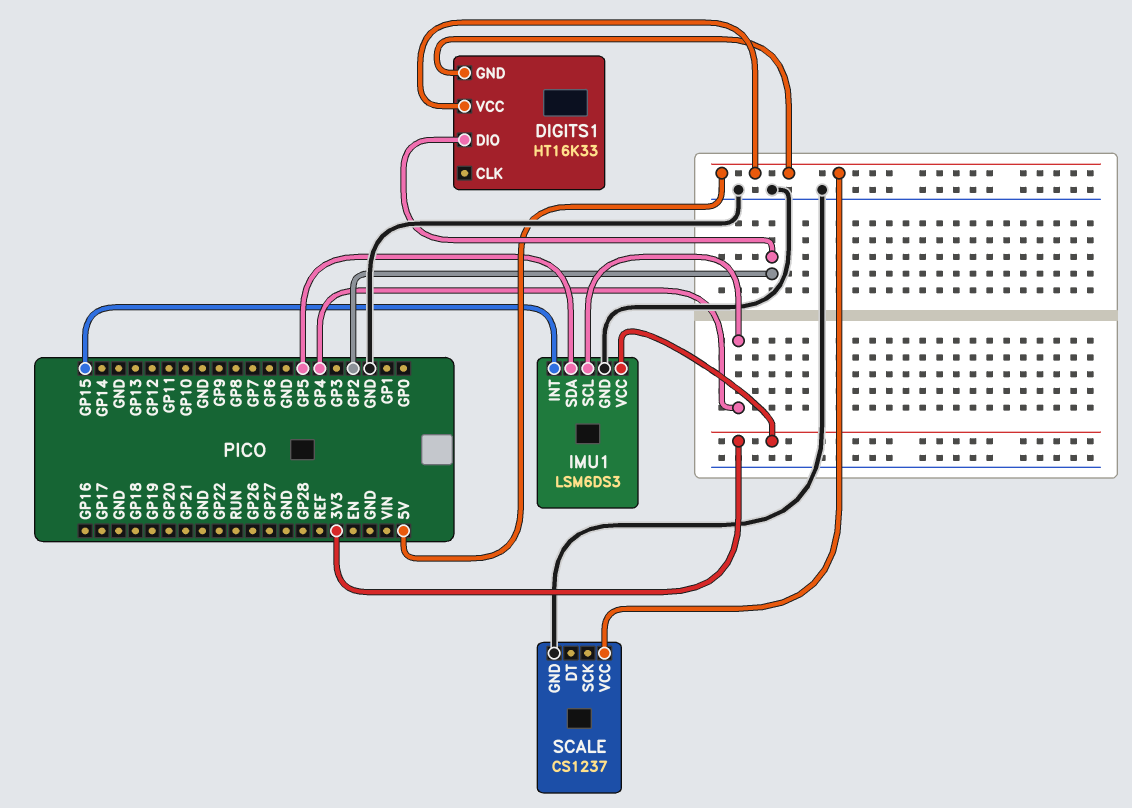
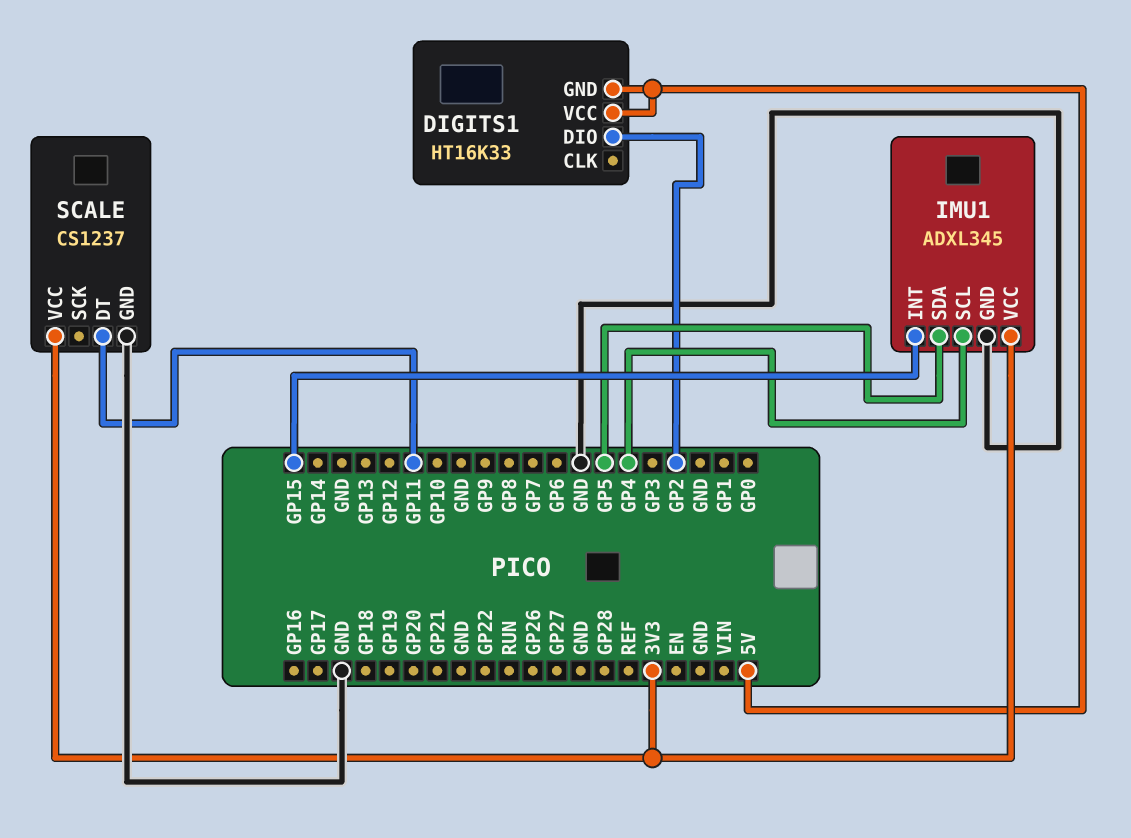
IMU1: LSM6DS3 -> ADXL345
SCALE pin DT: none -> GP11
SCALE pin VCC: 5V -> 3V3

